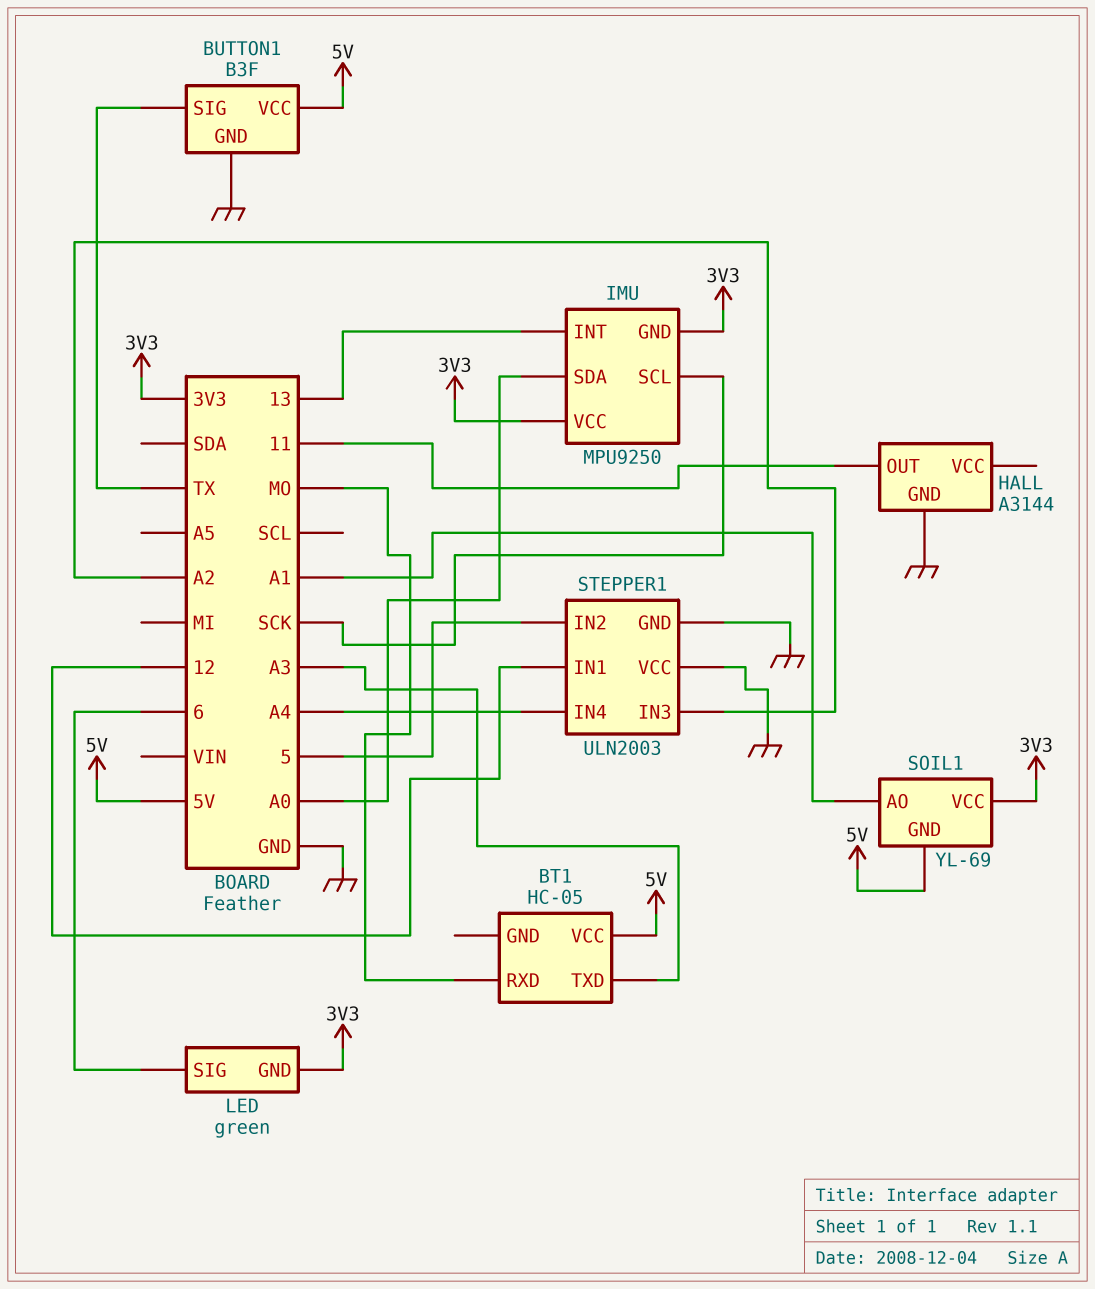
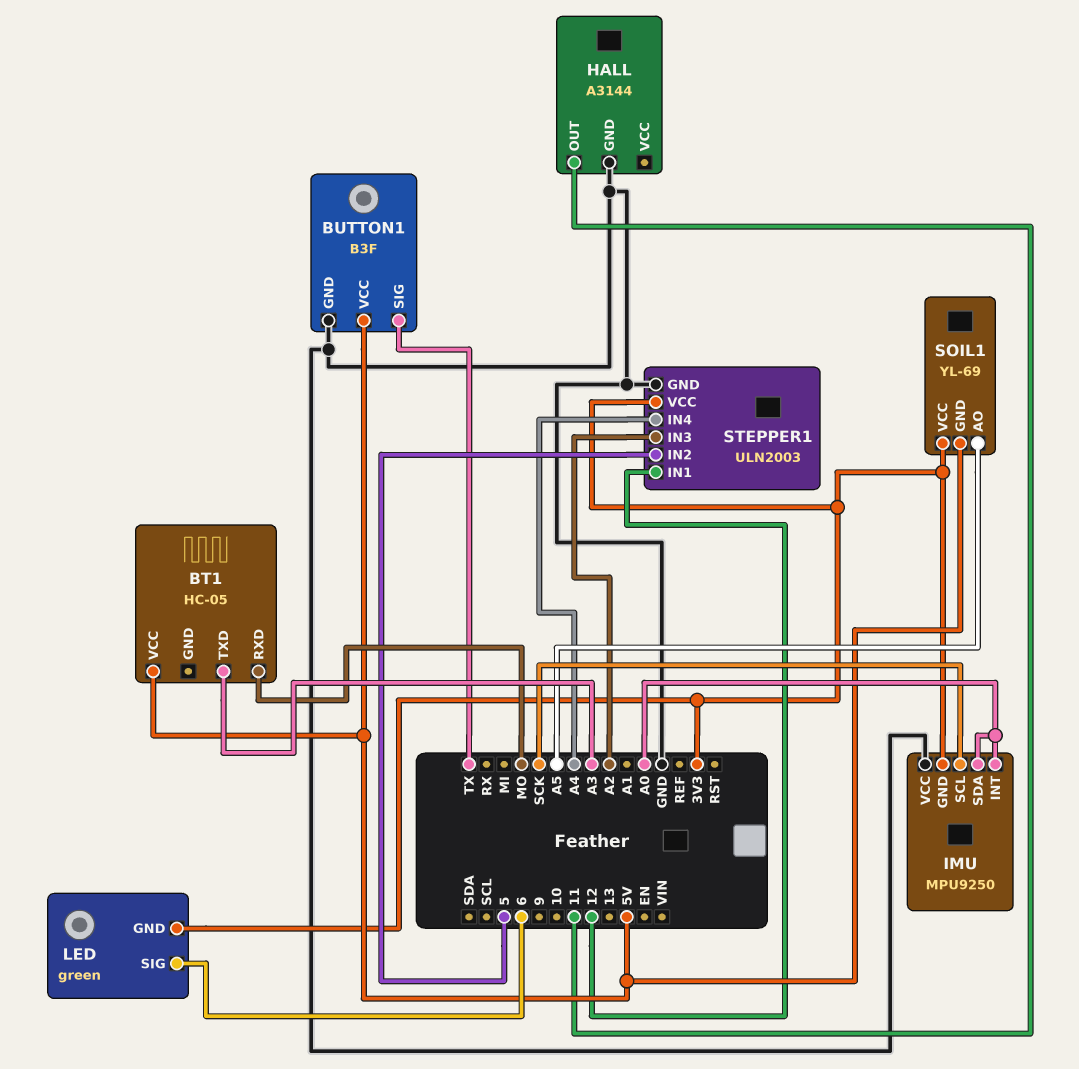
IMU pin INT: 13 -> A0
IMU pin VCC: 3V3 -> GND
SOIL1 pin AO: A1 -> A5
STEPPER1 pin VCC: GND -> 3V3

